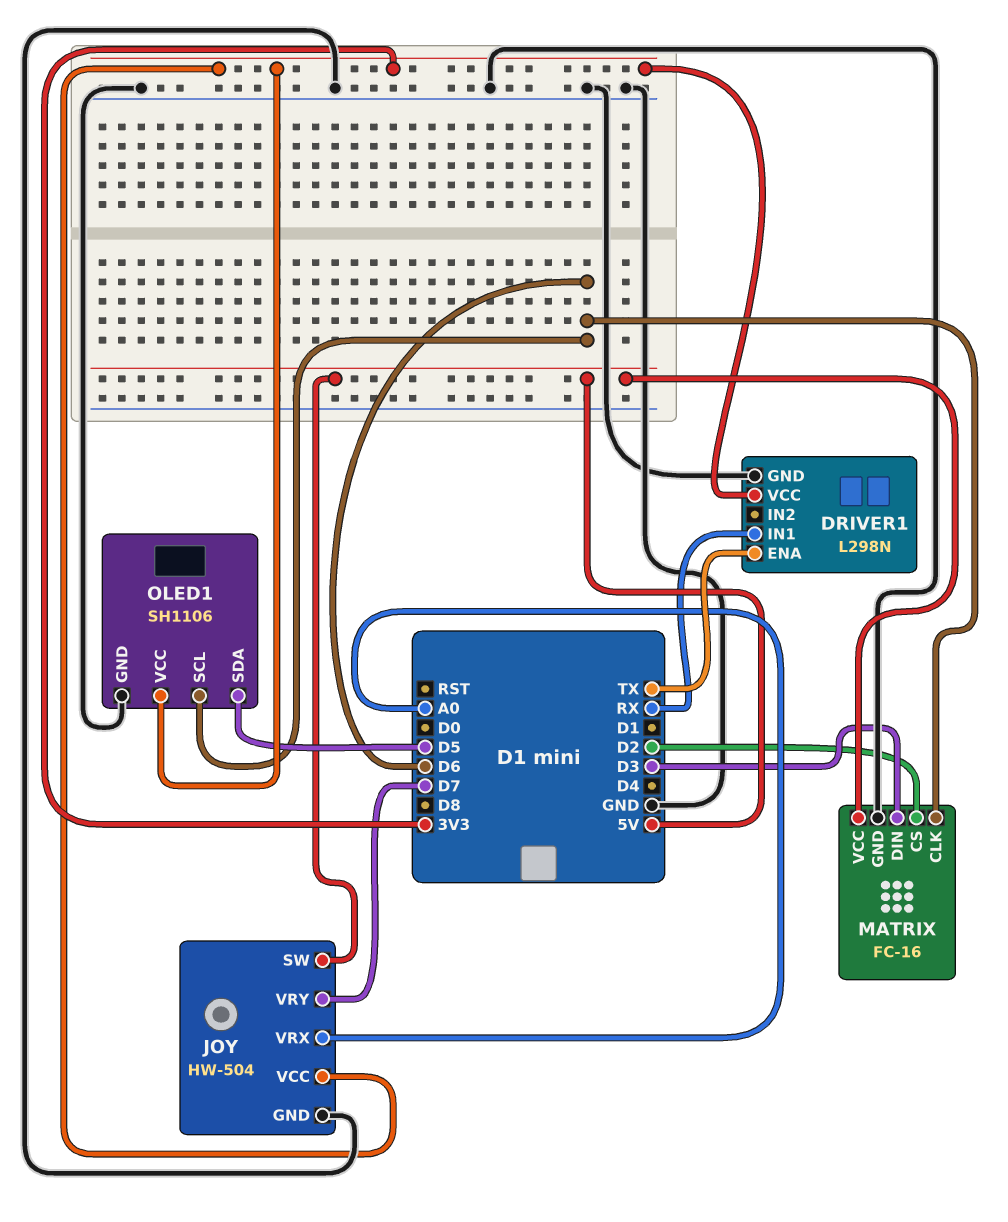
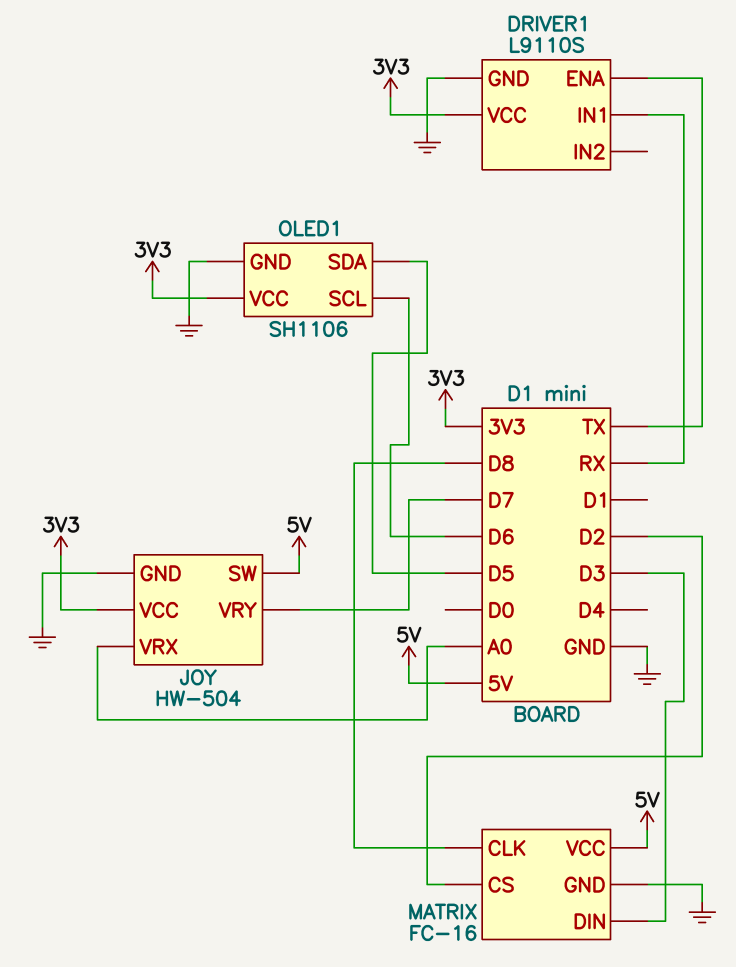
DRIVER1: L298N -> L9110S
MATRIX pin CLK: D6 -> D8

